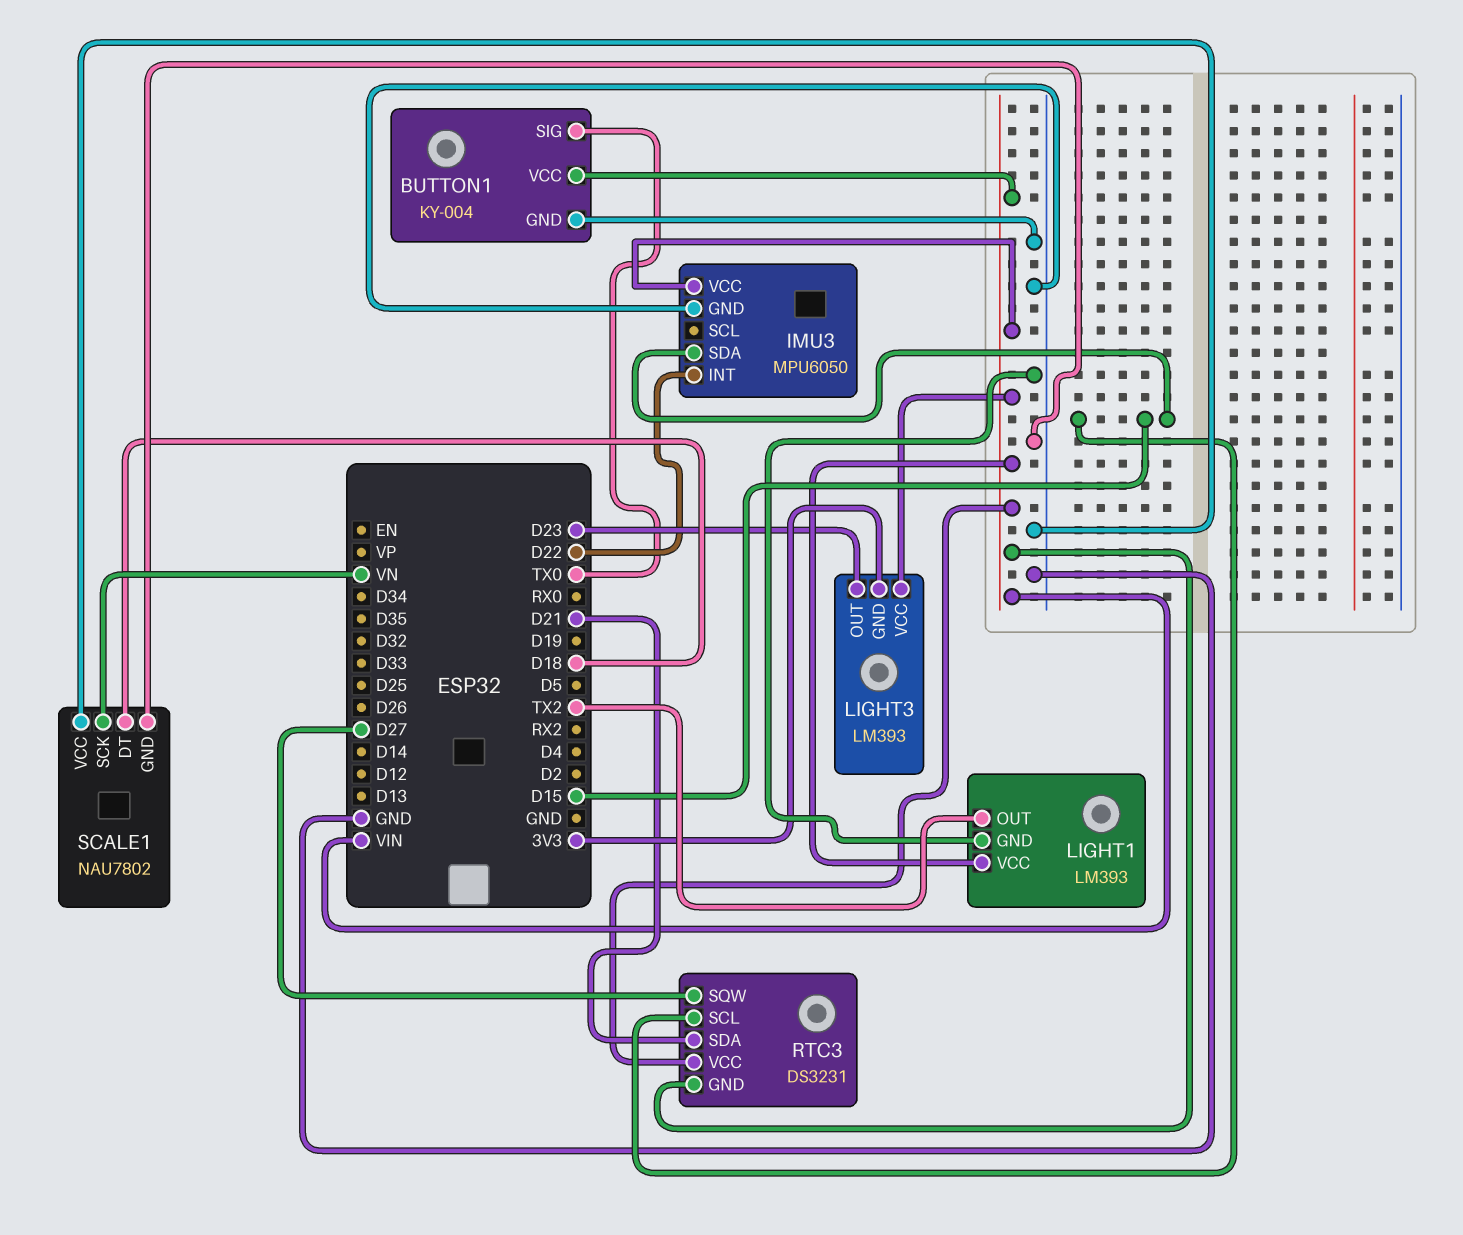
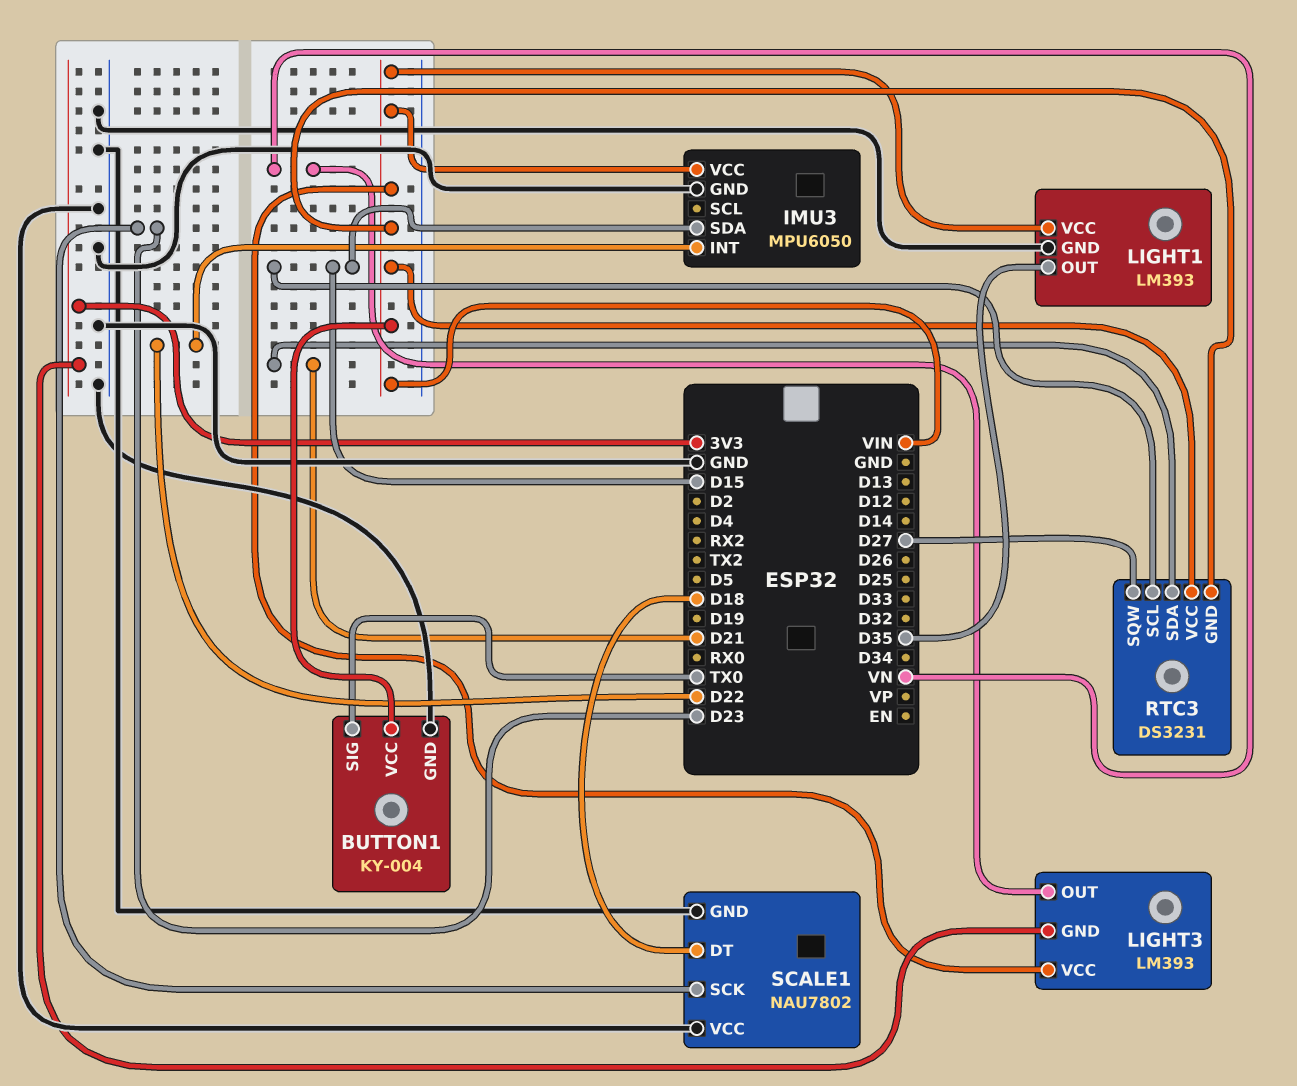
LIGHT1 pin OUT: TX2 -> D35
LIGHT3 pin OUT: D23 -> VN
SCALE1 pin SCK: VN -> D23

